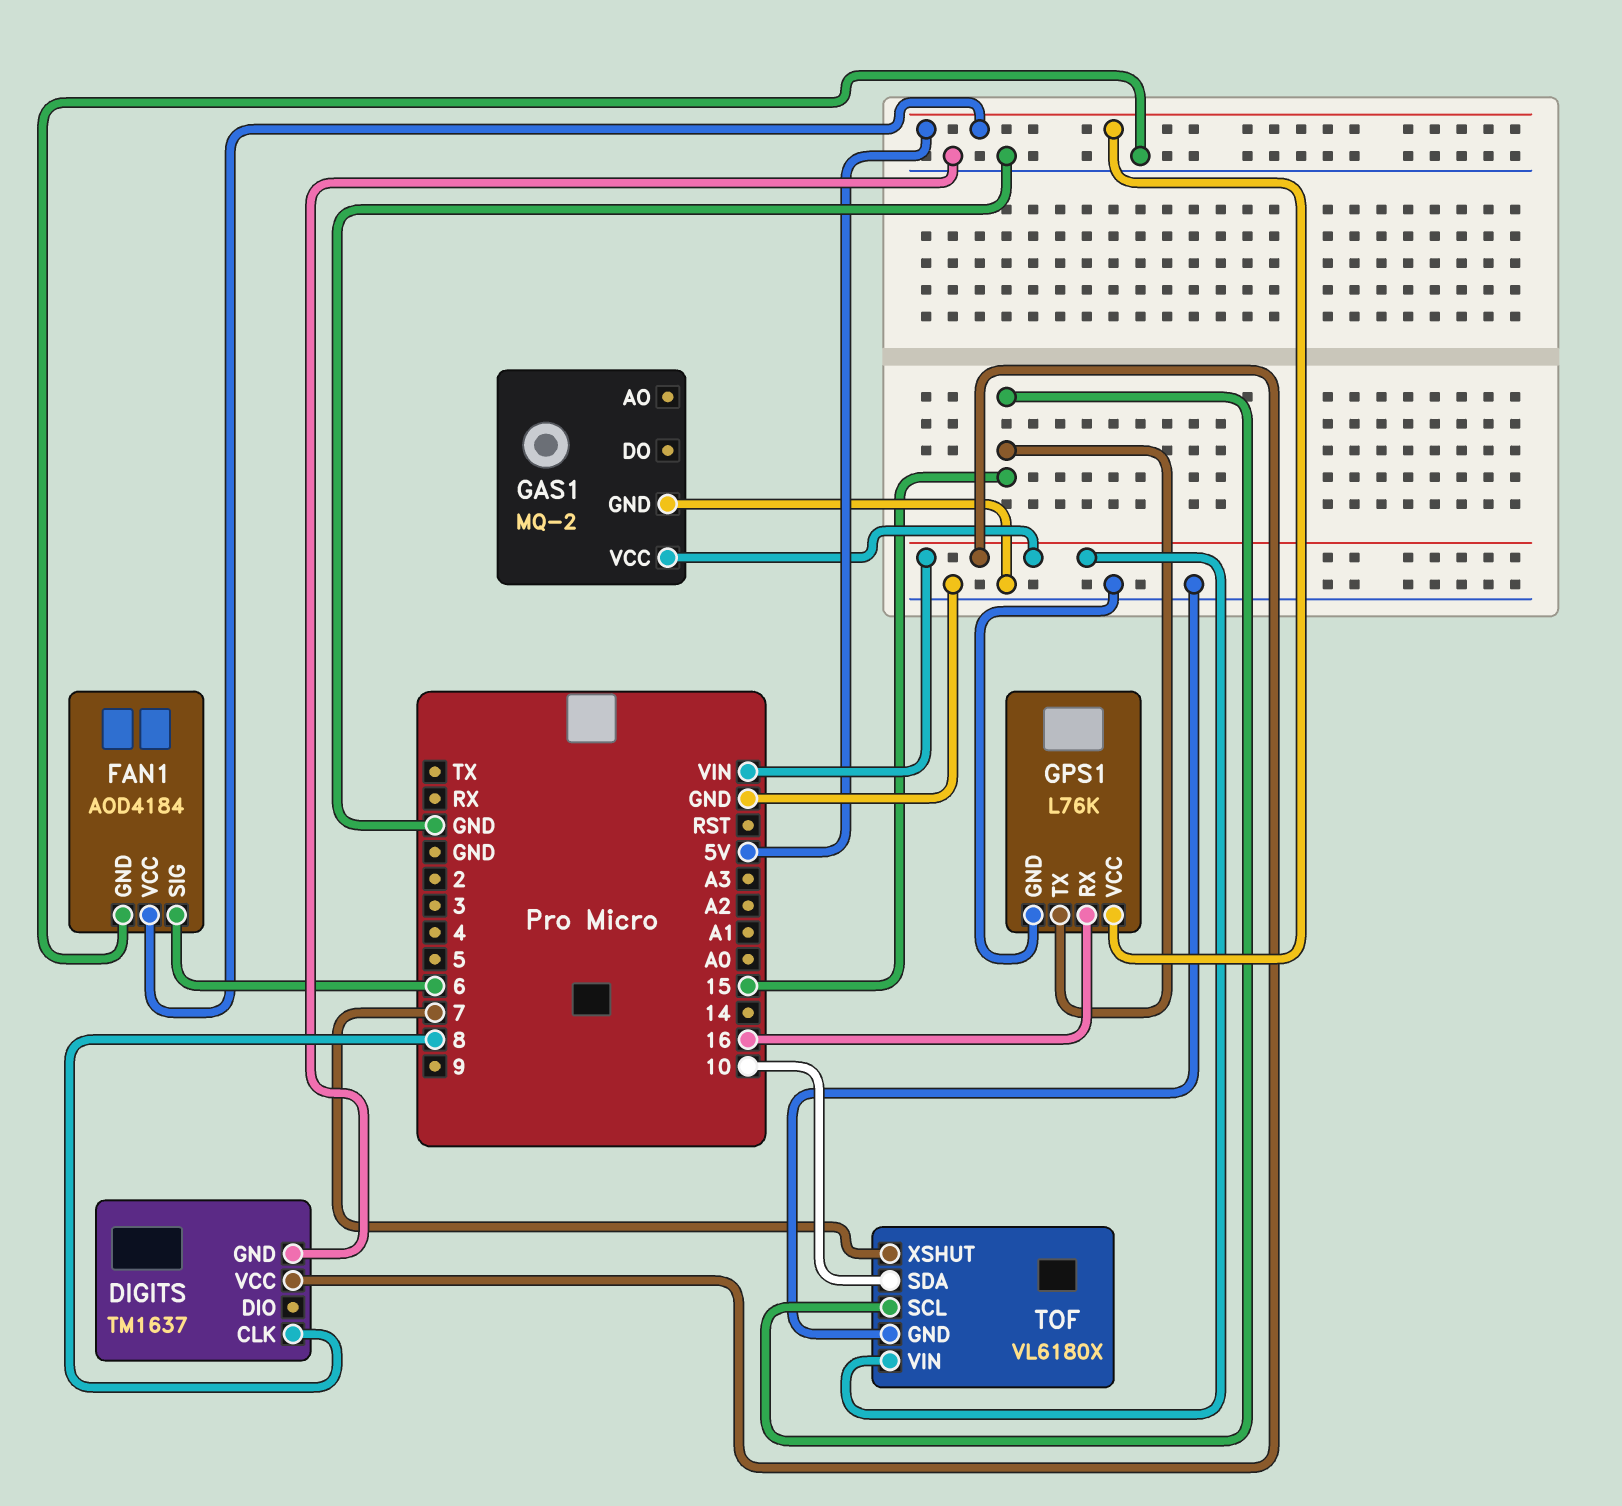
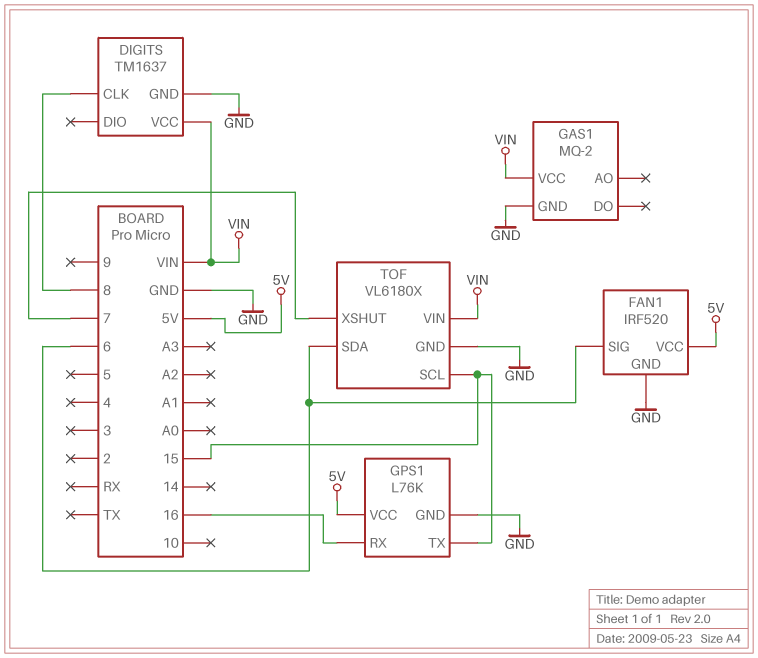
FAN1: AOD4184 -> IRF520
TOF pin SDA: 10 -> 6

